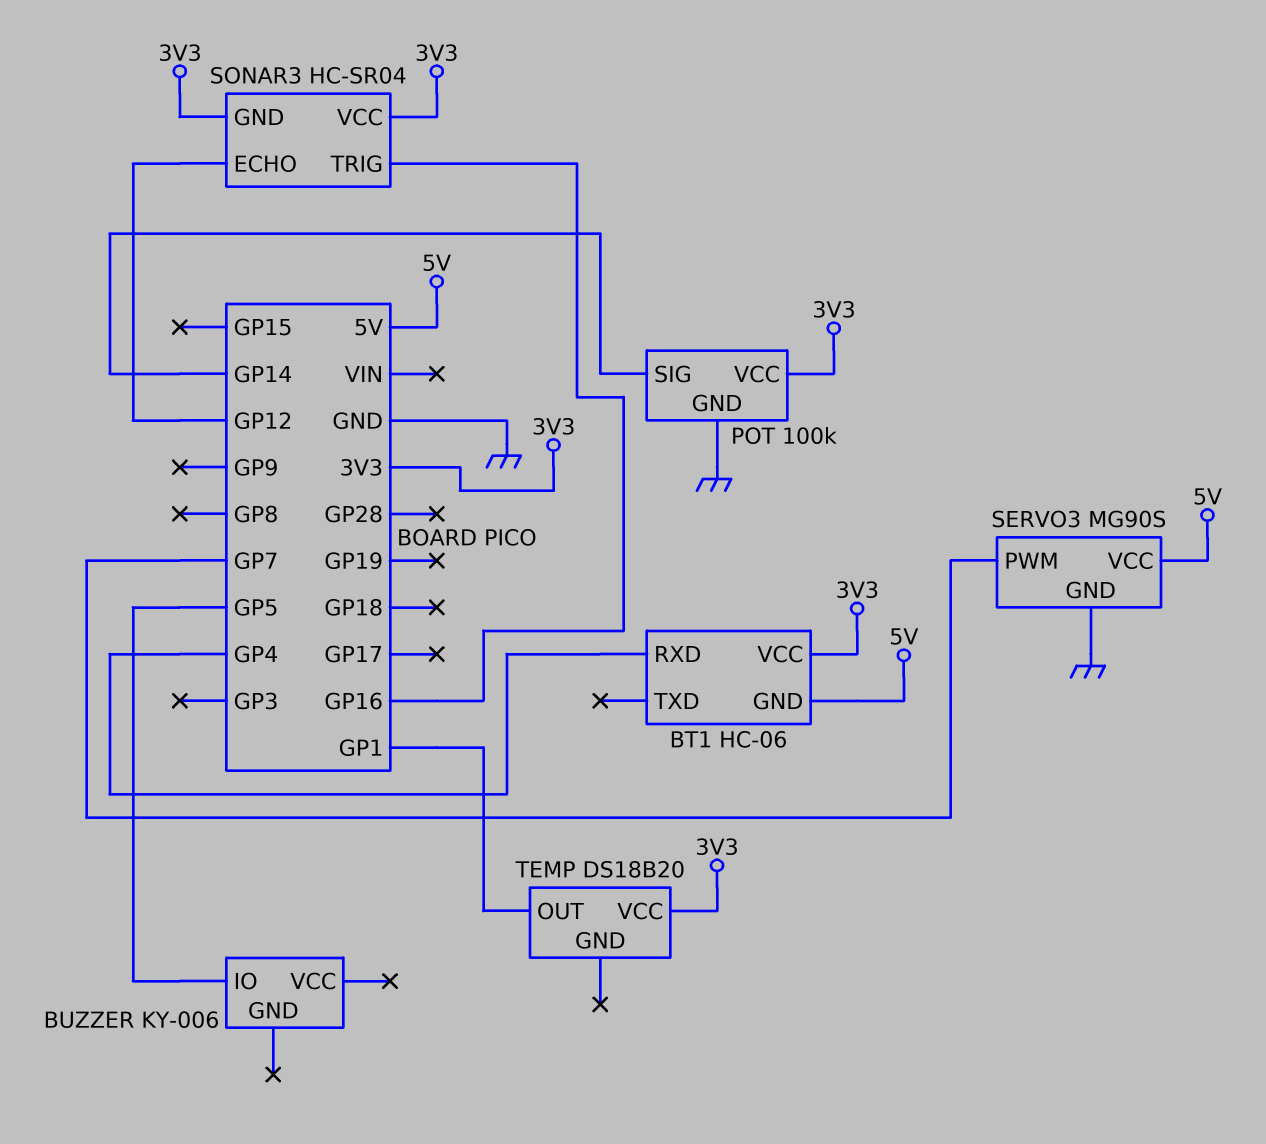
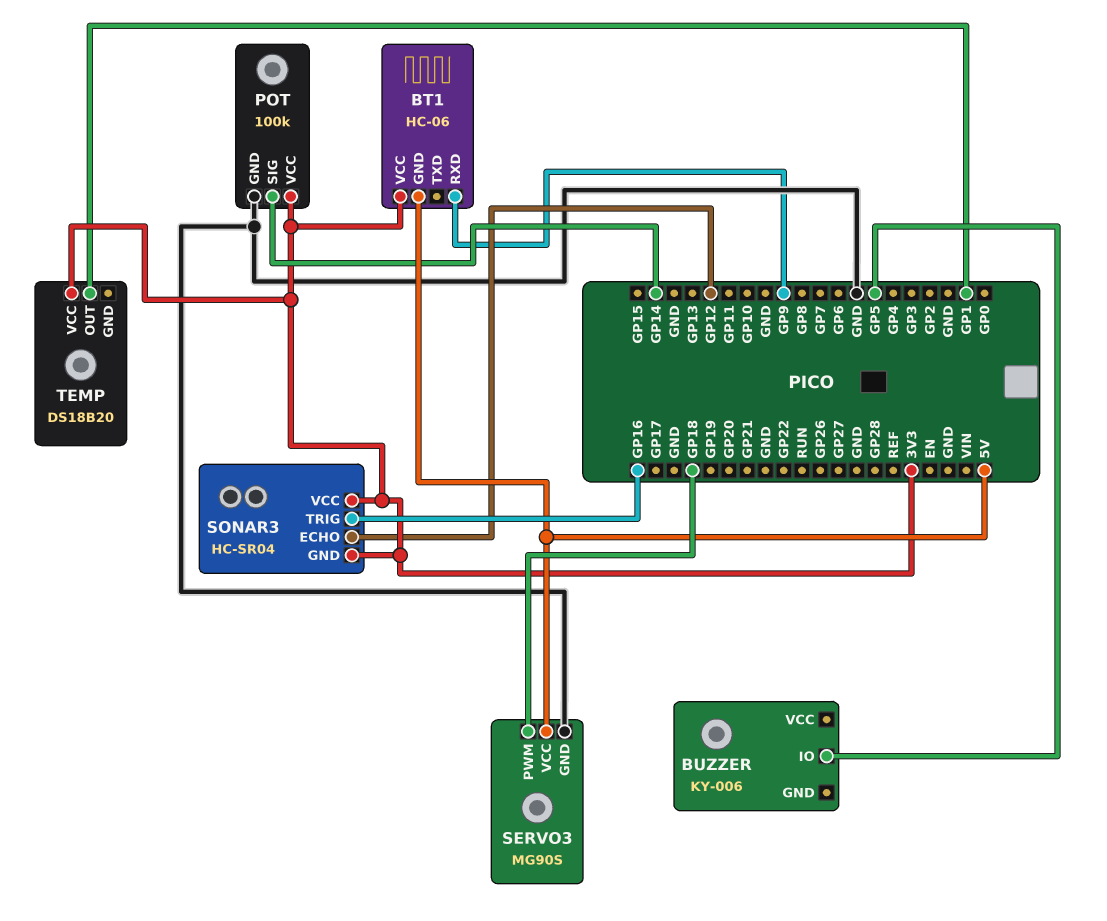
BT1 pin RXD: GP4 -> GP9
SERVO3 pin PWM: GP7 -> GP18

